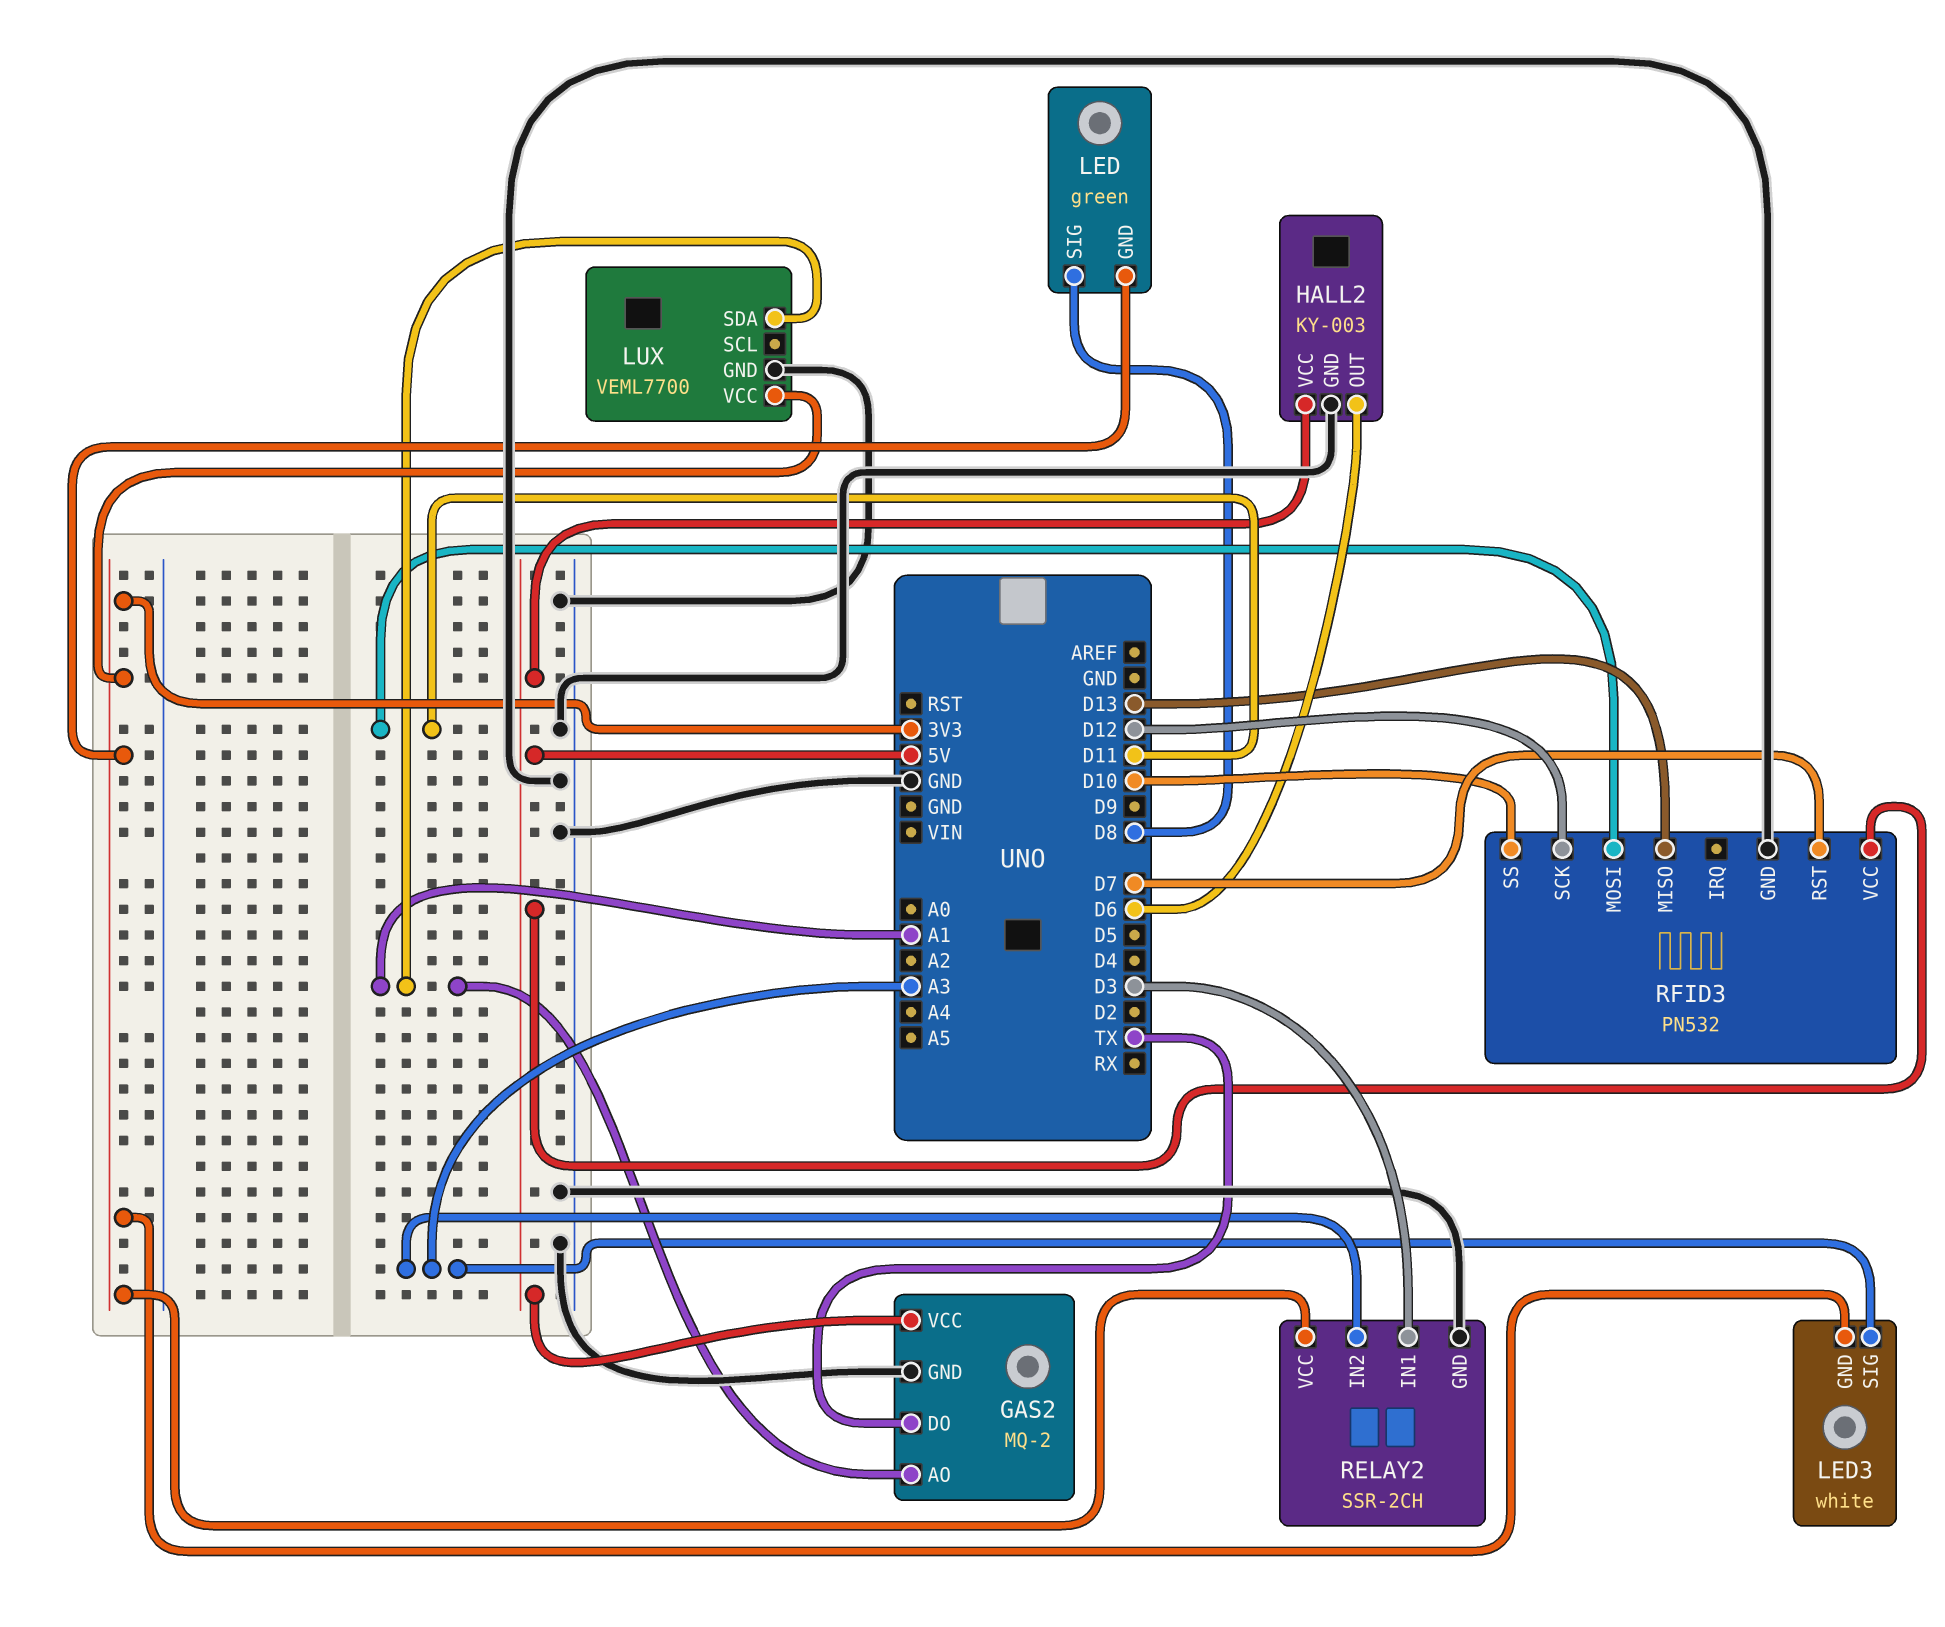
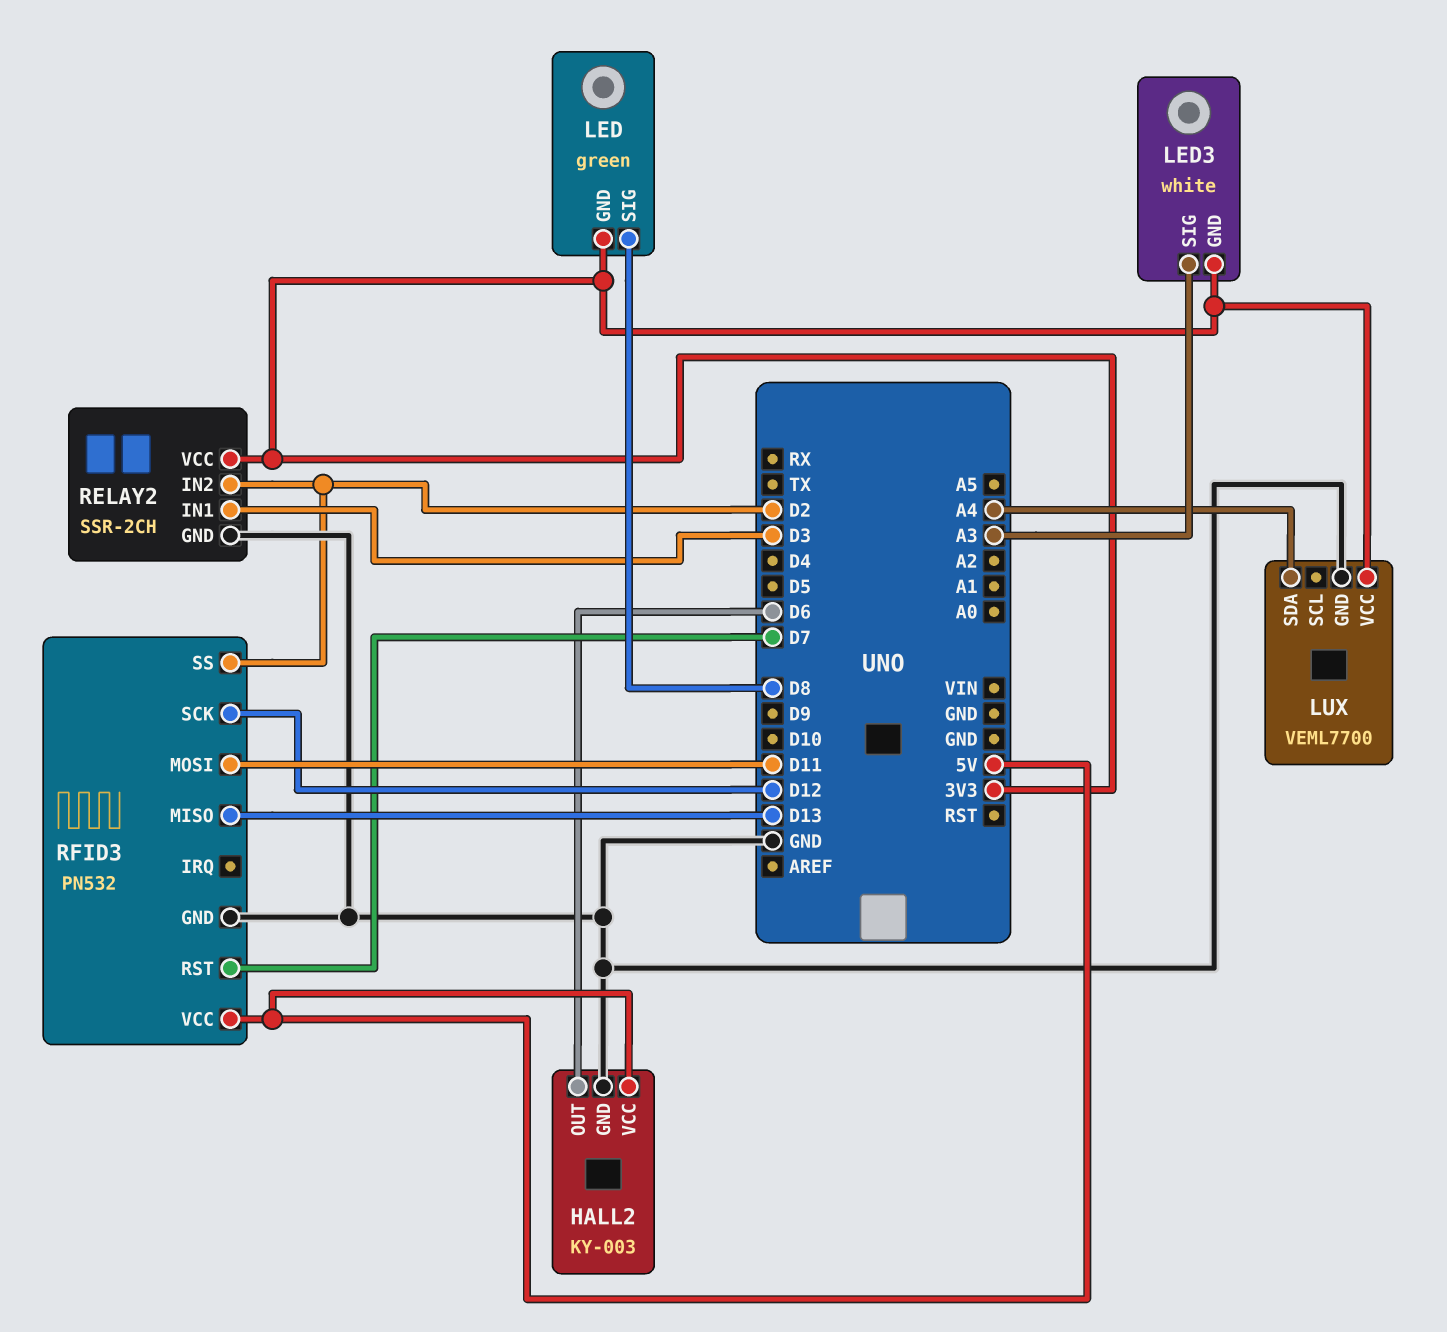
GAS2: MQ-2 -> none
GAS2 pin AO: A1 -> none
GAS2 pin DO: TX -> none
GAS2 pin GND: GND -> none
GAS2 pin VCC: 5V -> none
LUX pin SDA: A1 -> A4
RELAY2 pin IN2: A3 -> D2
RFID3 pin SS: D10 -> D2

